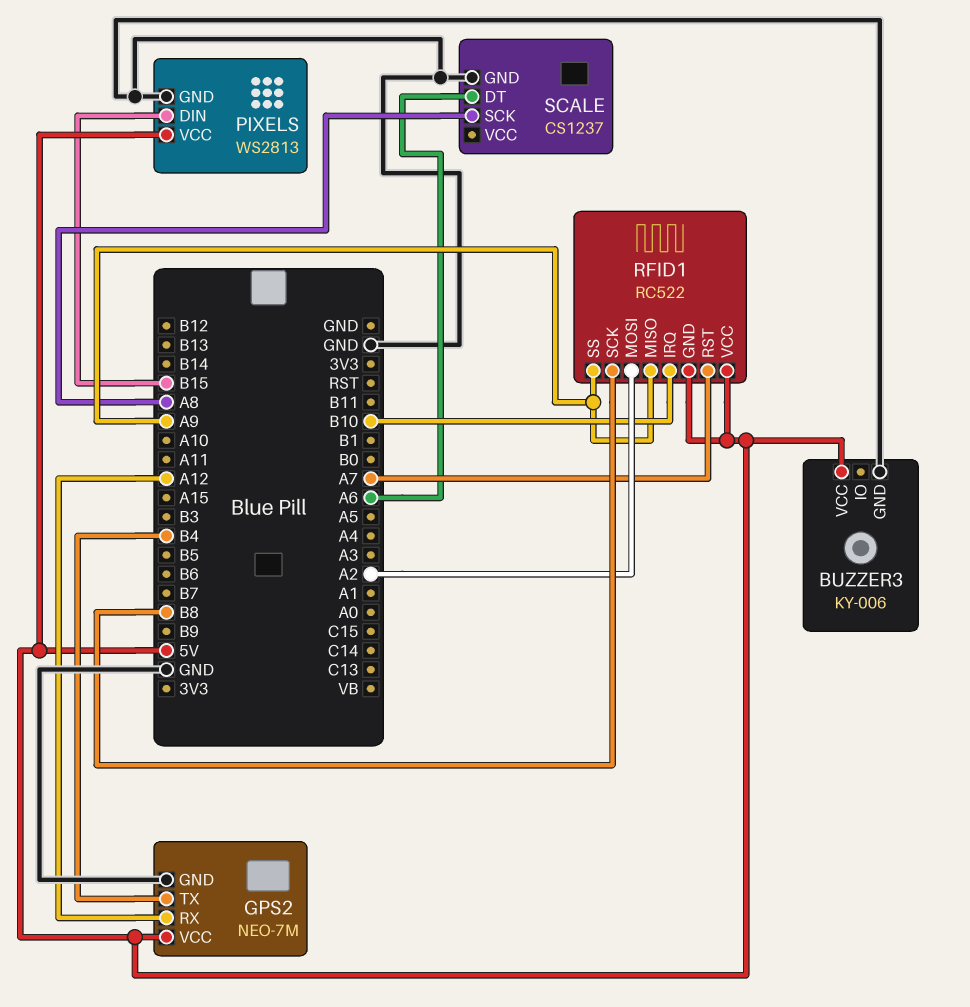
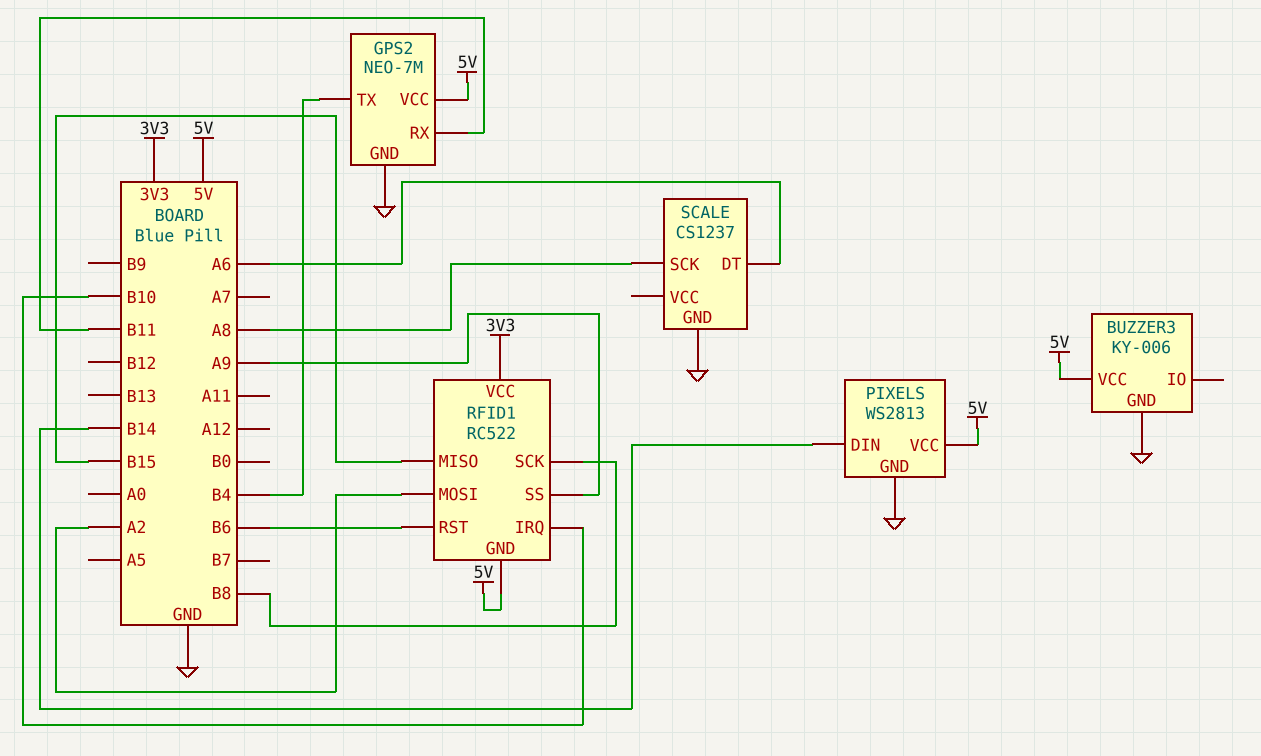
GPS2 pin RX: A12 -> B11
PIXELS pin DIN: B15 -> B14
RFID1 pin MISO: A9 -> B15
RFID1 pin RST: A7 -> B6
RFID1 pin VCC: 5V -> 3V3

